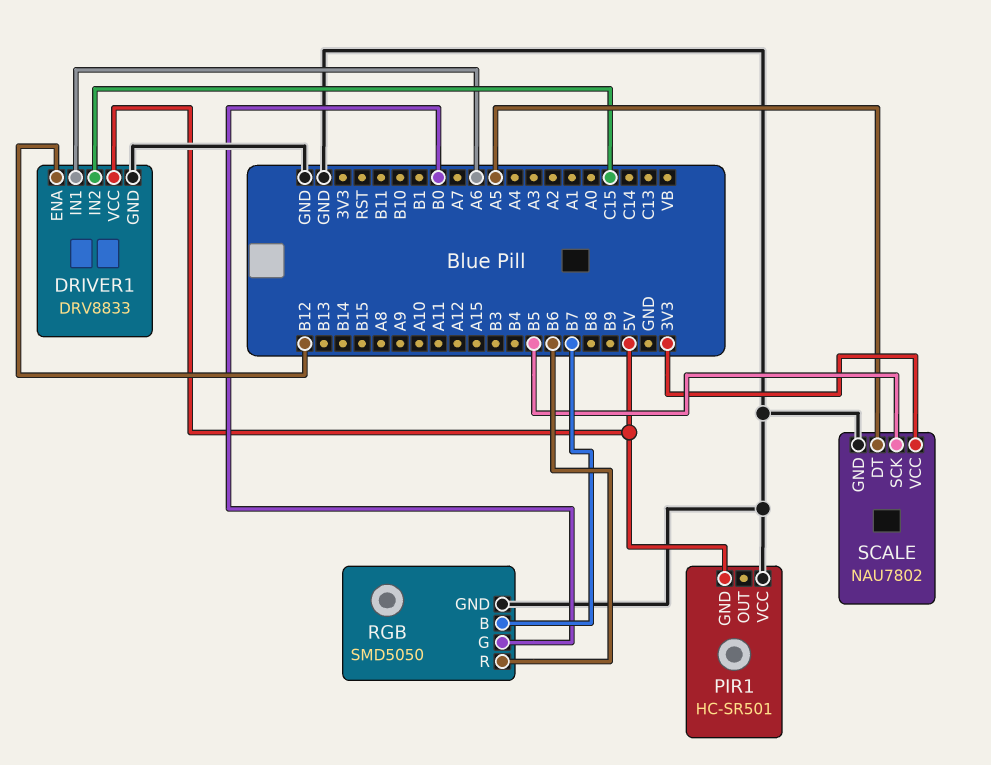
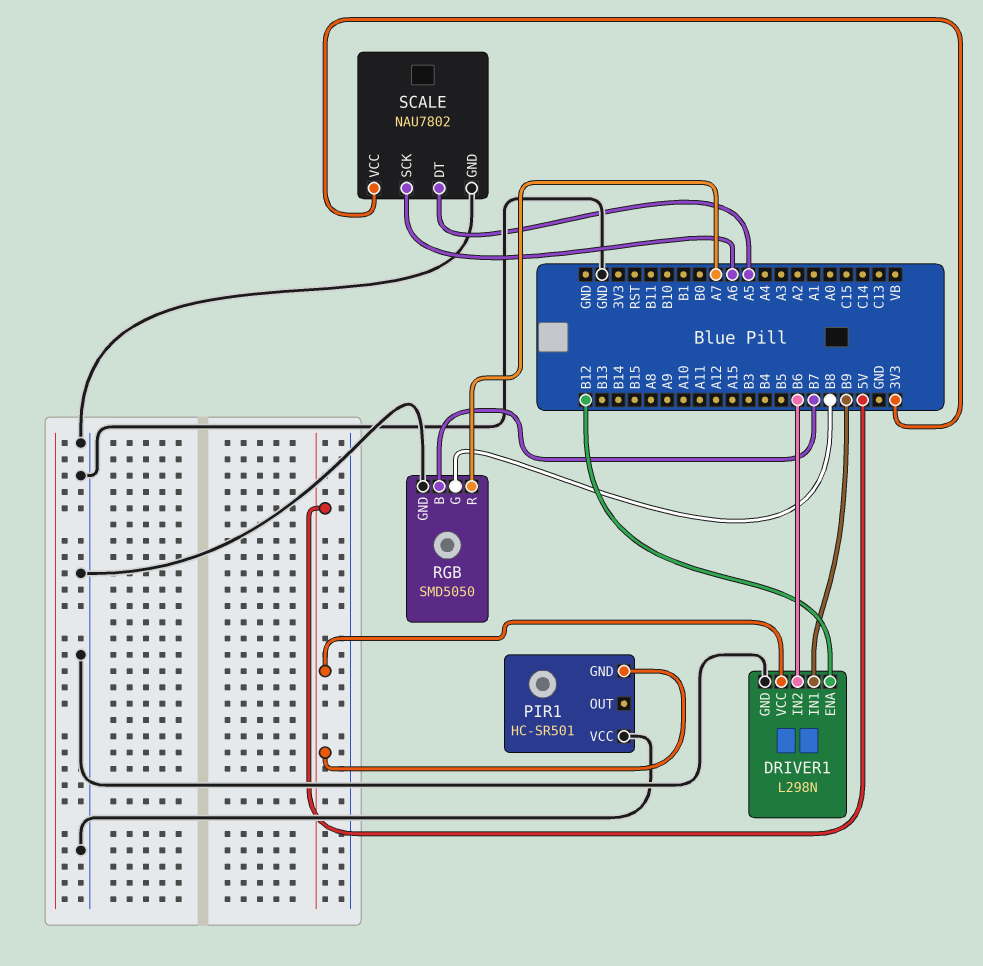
DRIVER1: DRV8833 -> L298N
DRIVER1 pin IN1: A6 -> B9
DRIVER1 pin IN2: C15 -> B6
RGB pin G: B0 -> B8
RGB pin R: B6 -> A7
SCALE pin SCK: B5 -> A6

